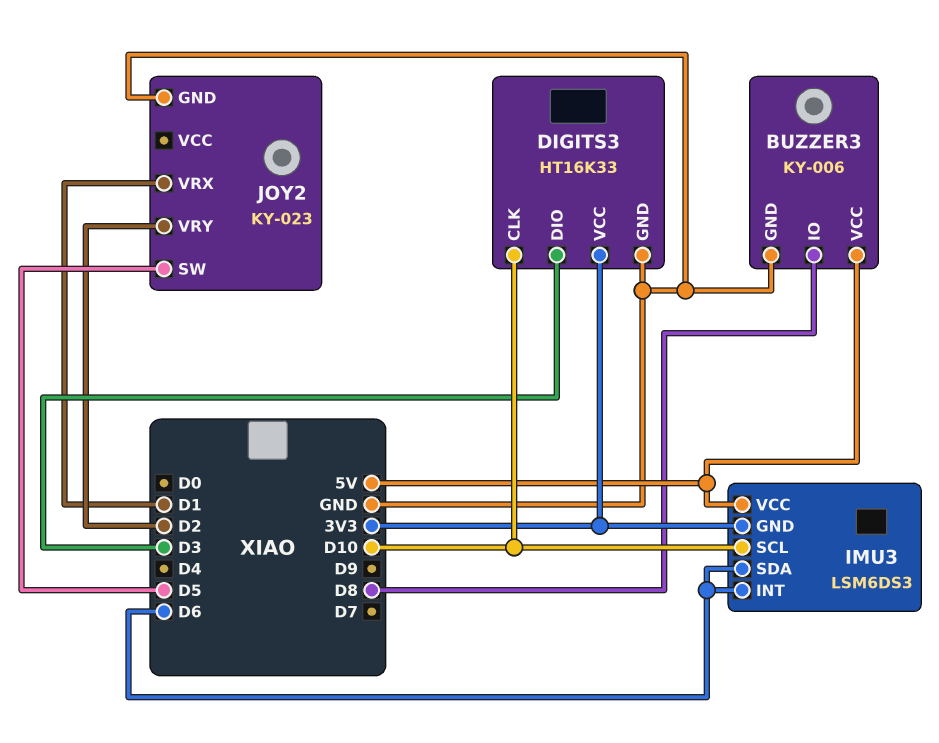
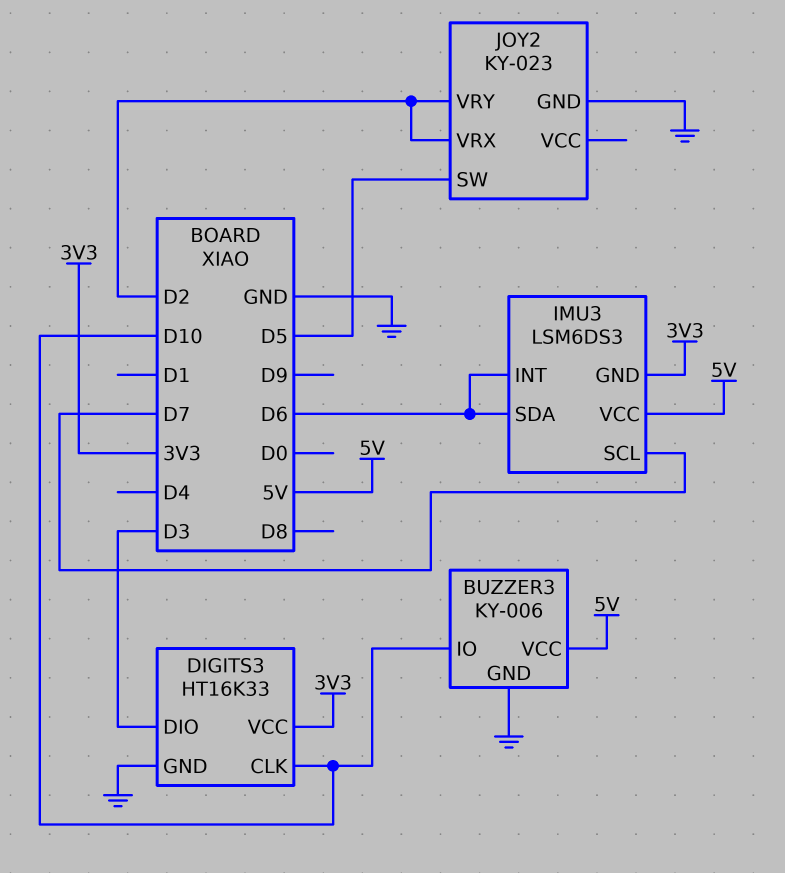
BUZZER3 pin IO: D8 -> D10
IMU3 pin SCL: D10 -> D7
JOY2 pin VRX: D1 -> D2

